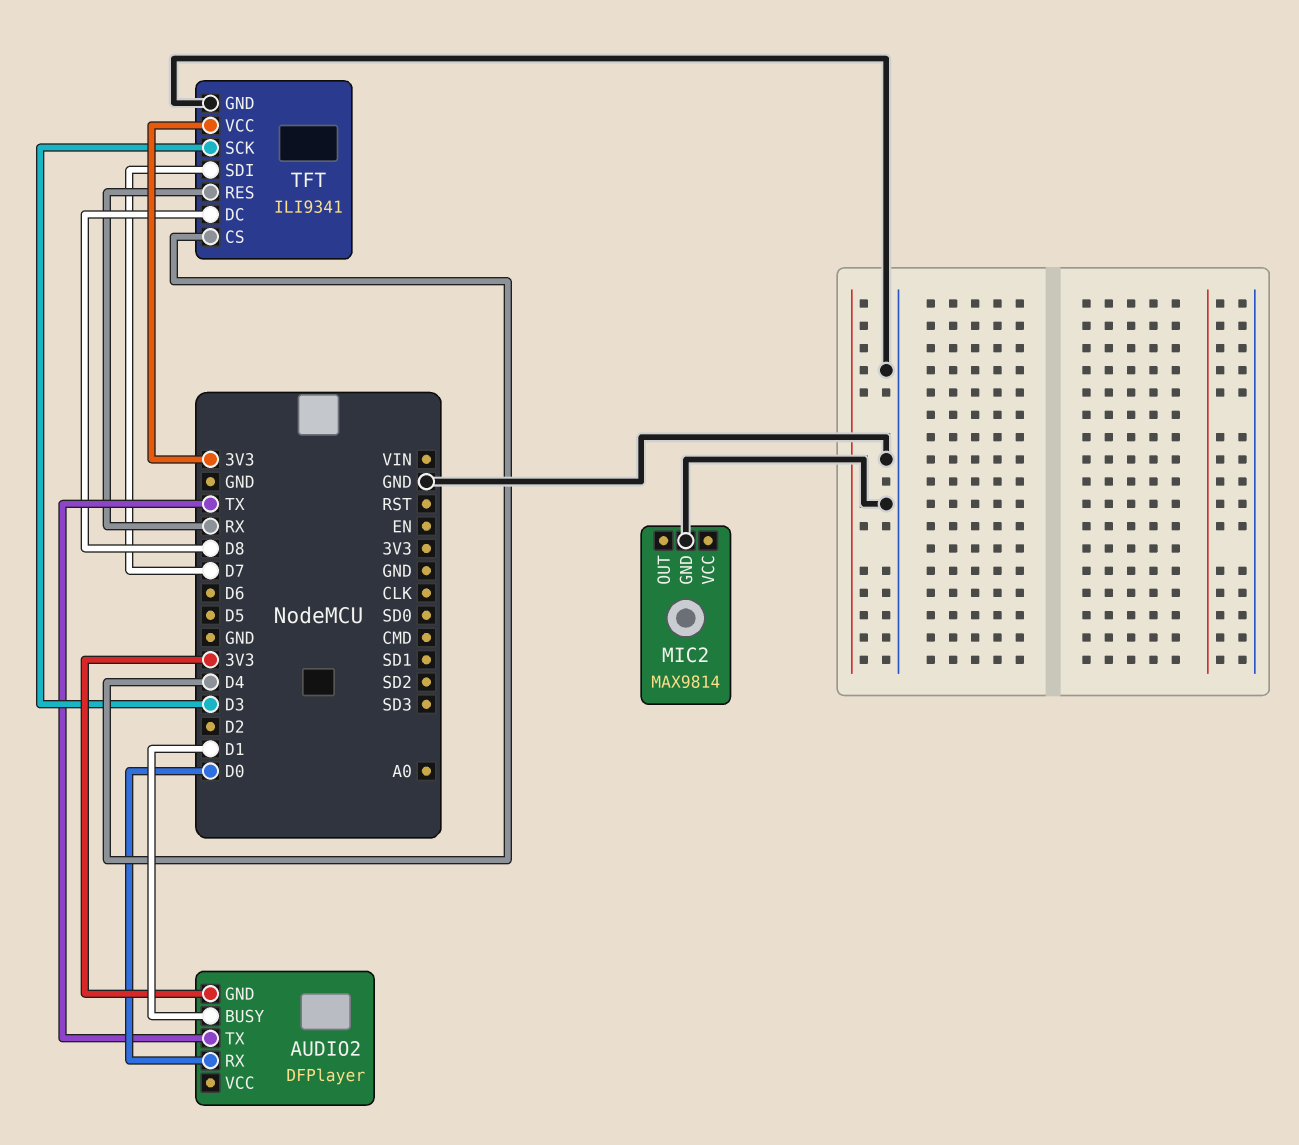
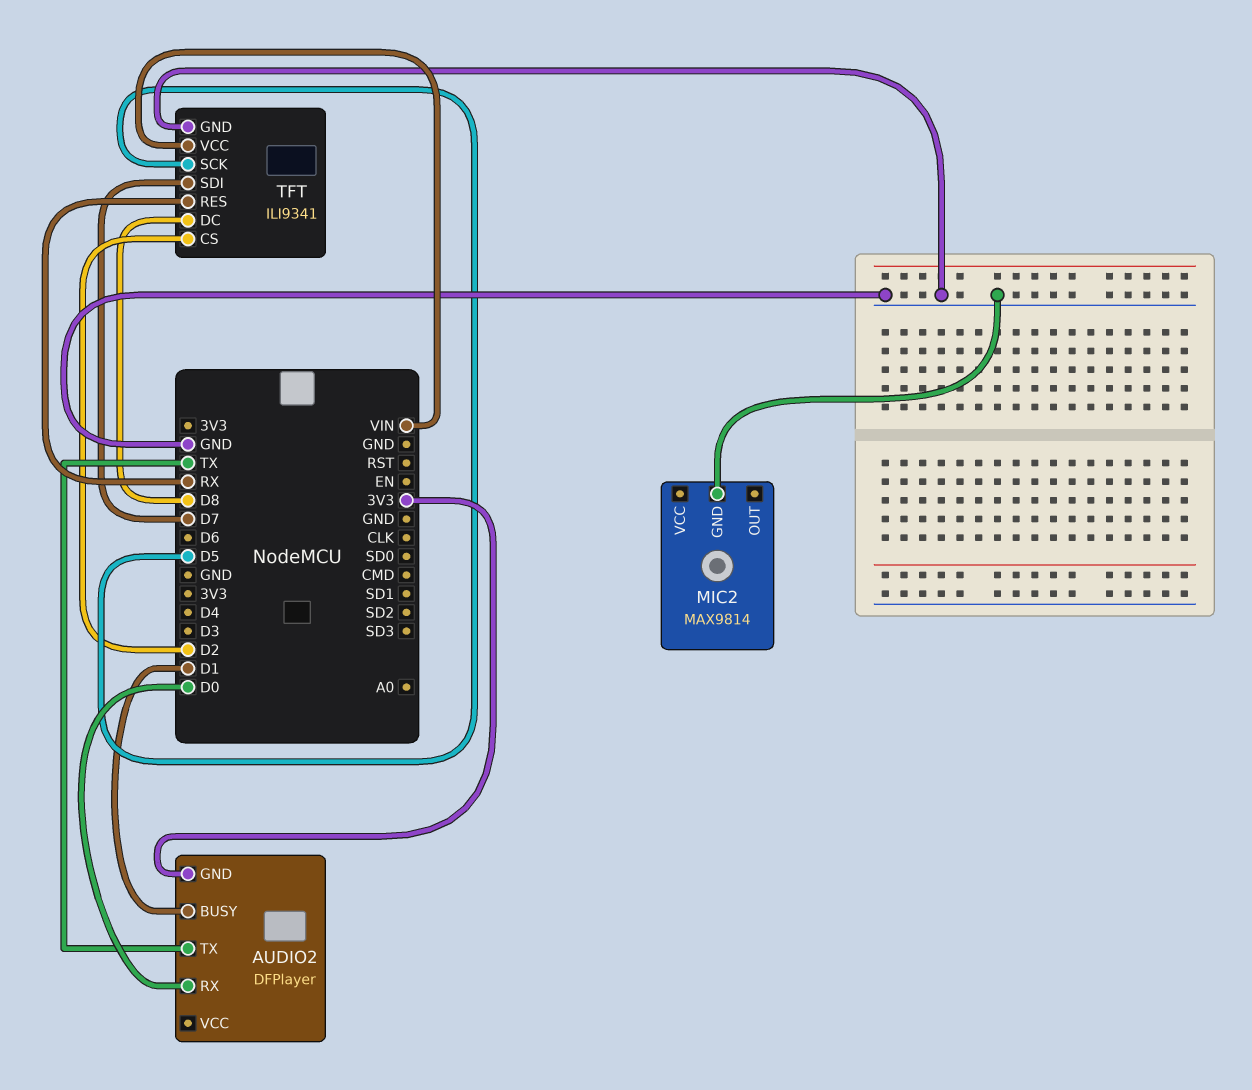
TFT pin CS: D4 -> D2
TFT pin SCK: D3 -> D5
TFT pin VCC: 3V3 -> VIN

